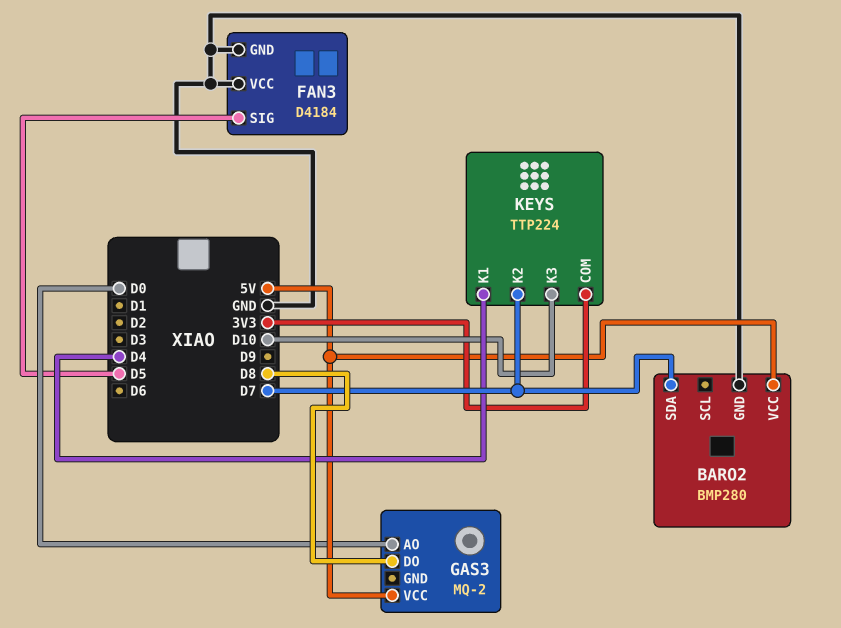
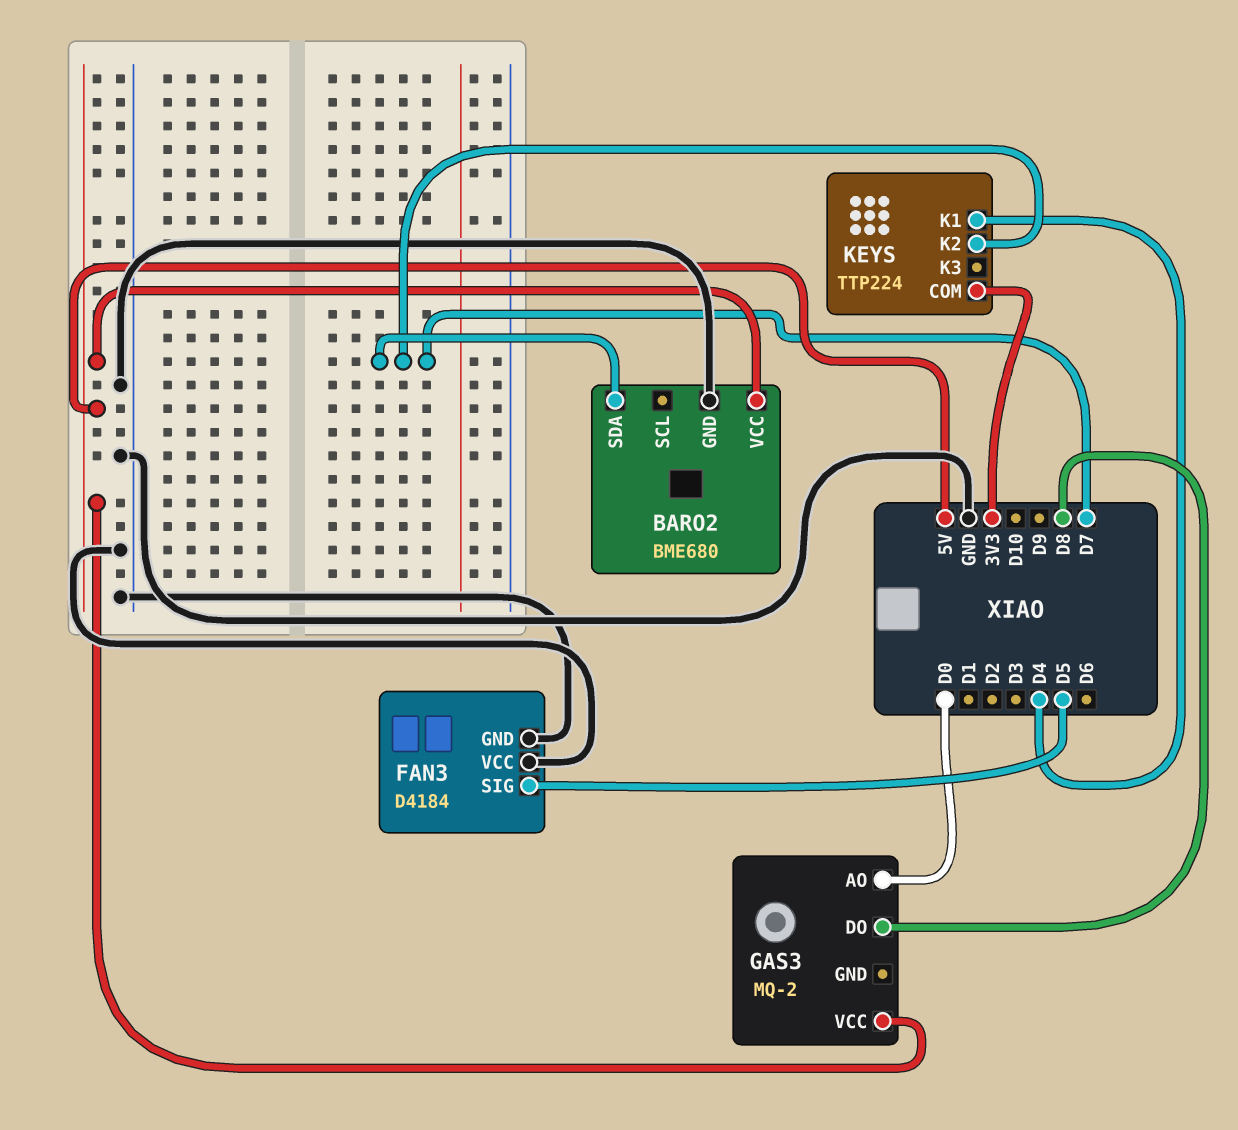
BARO2: BMP280 -> BME680
KEYS pin K3: D10 -> none

